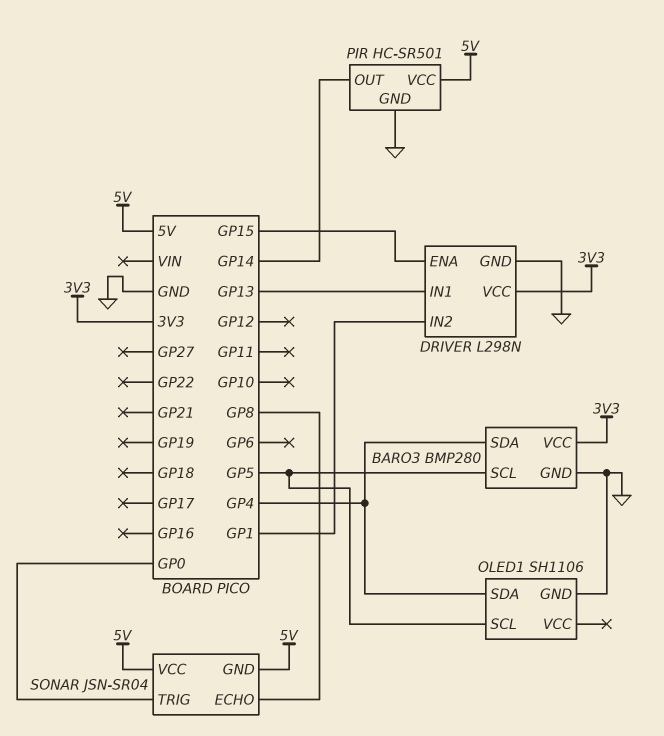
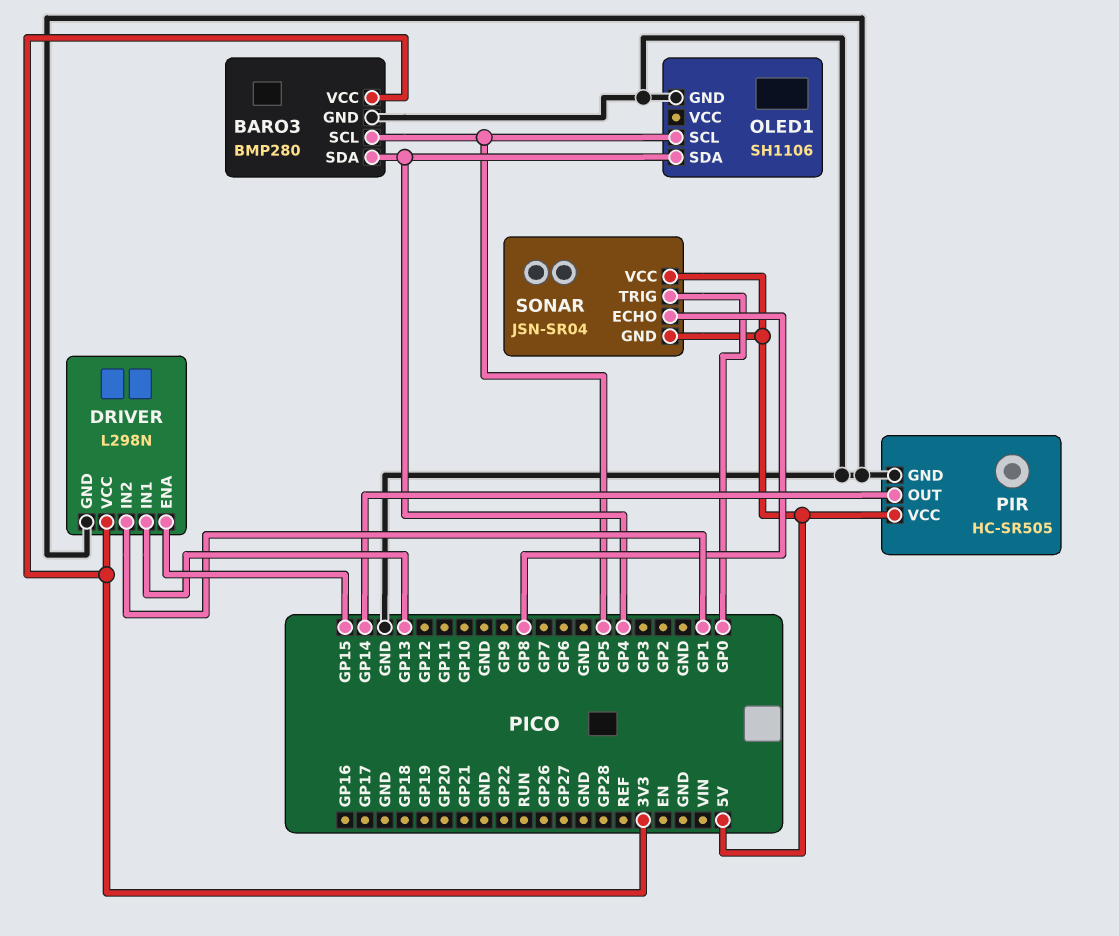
PIR: HC-SR501 -> HC-SR505

